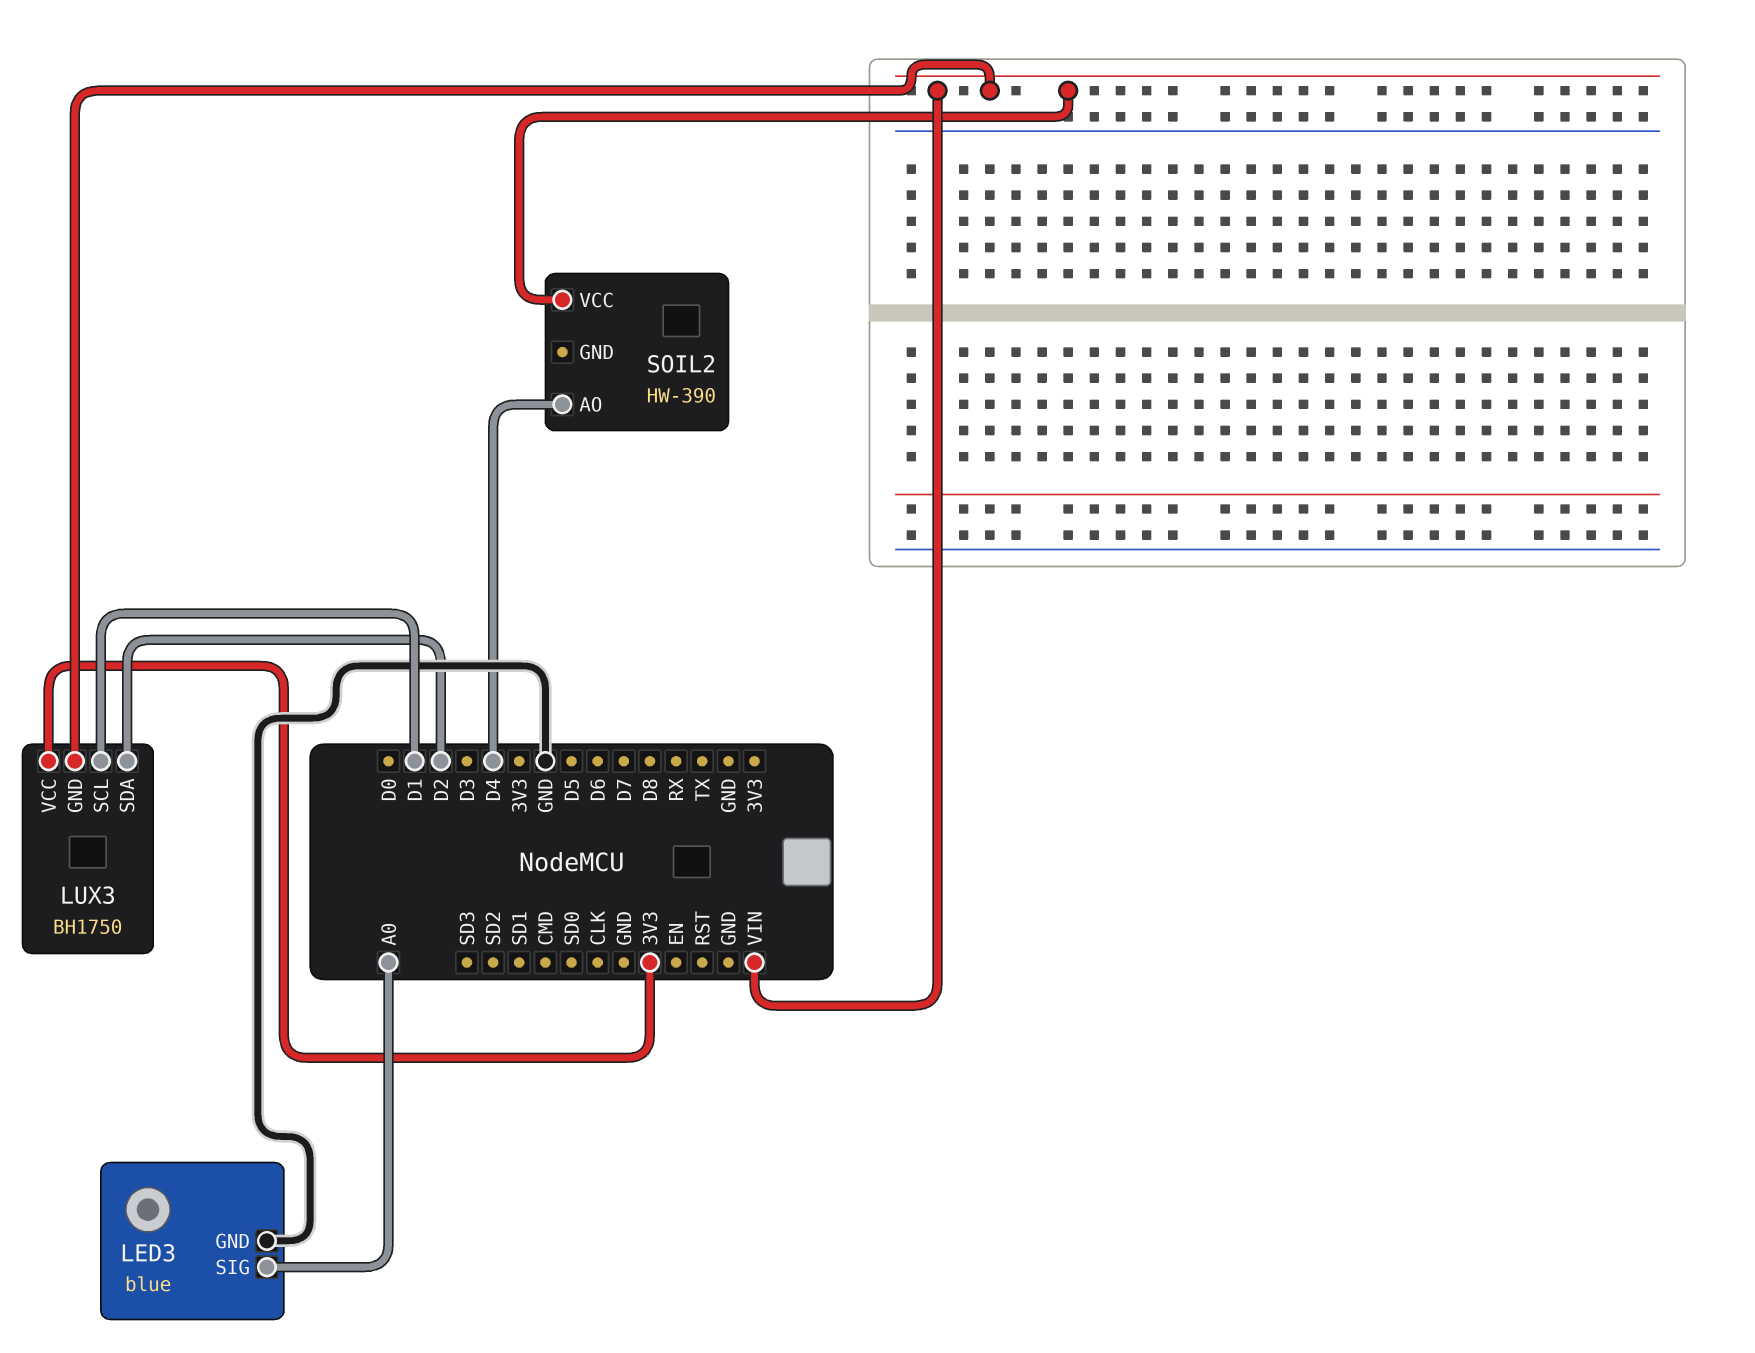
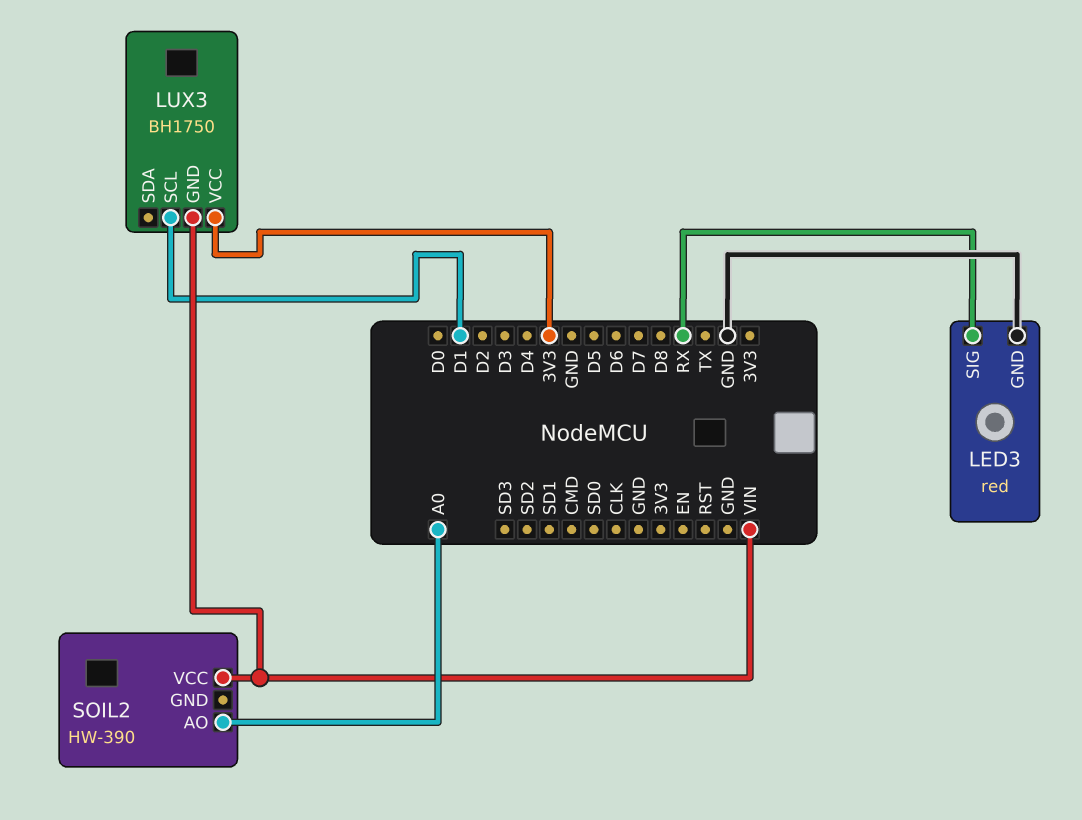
LED3: blue -> red
LED3 pin SIG: A0 -> RX
LUX3 pin SDA: D2 -> none
SOIL2 pin AO: D4 -> A0

